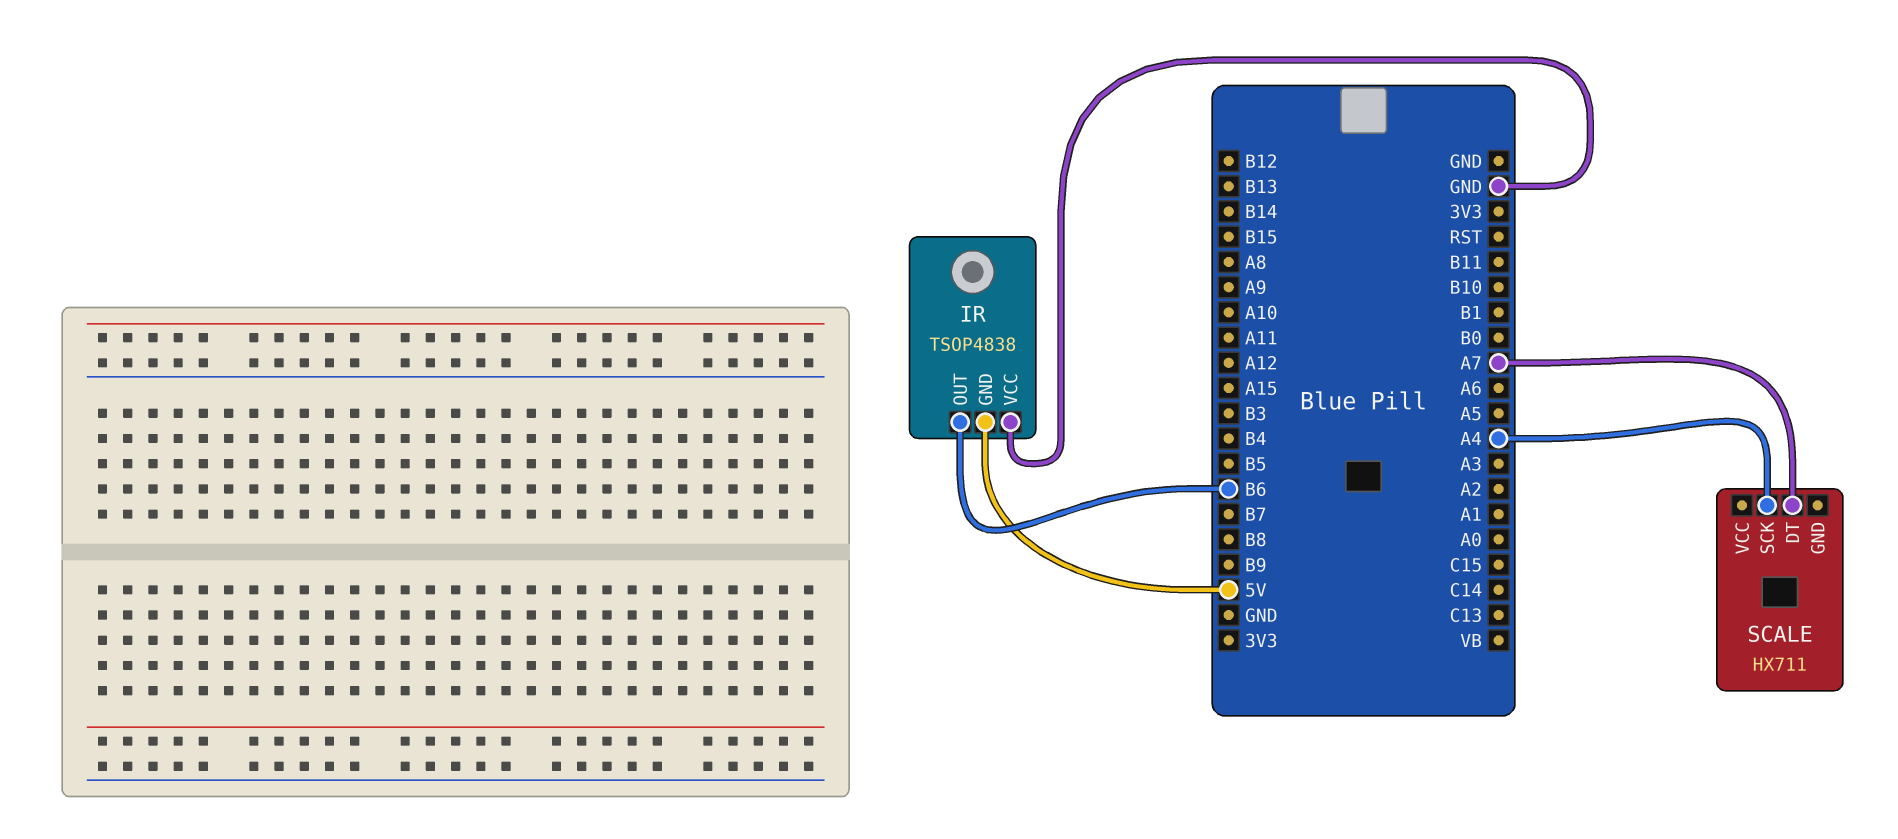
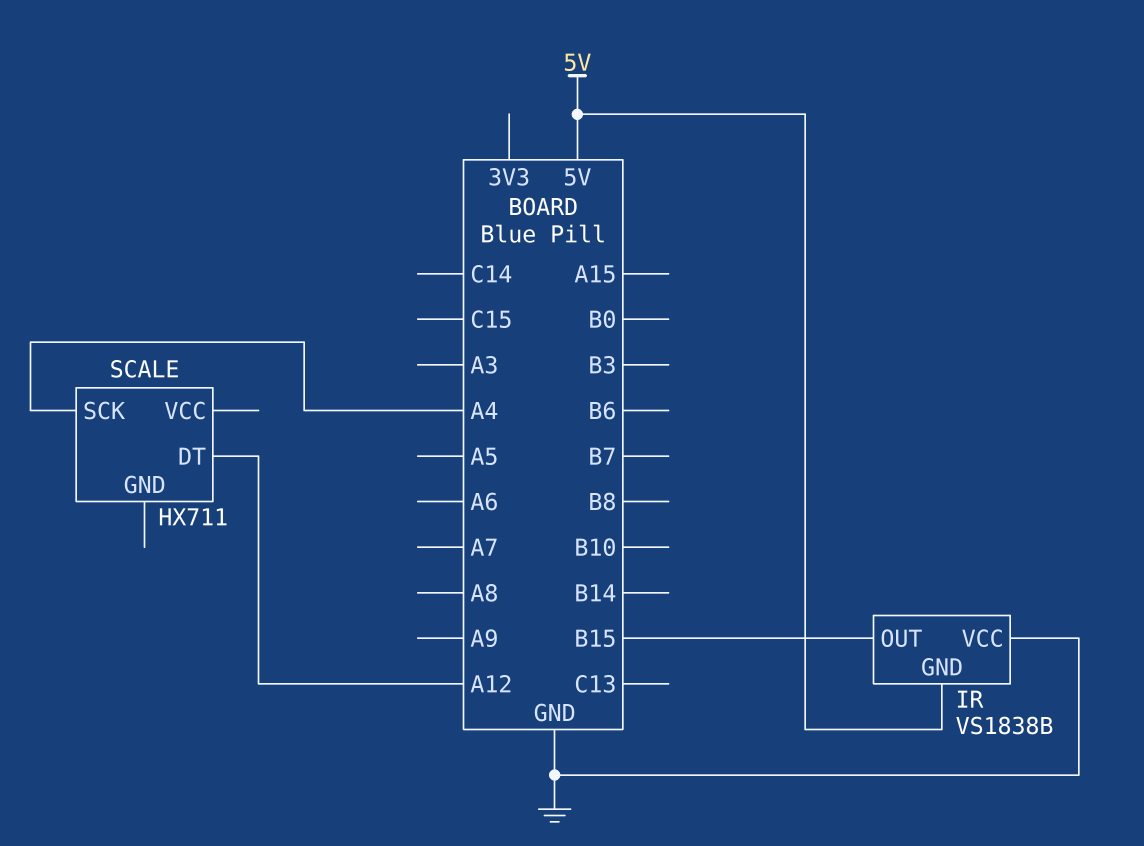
IR: TSOP4838 -> VS1838B
IR pin OUT: B6 -> B15
SCALE pin DT: A7 -> A12

